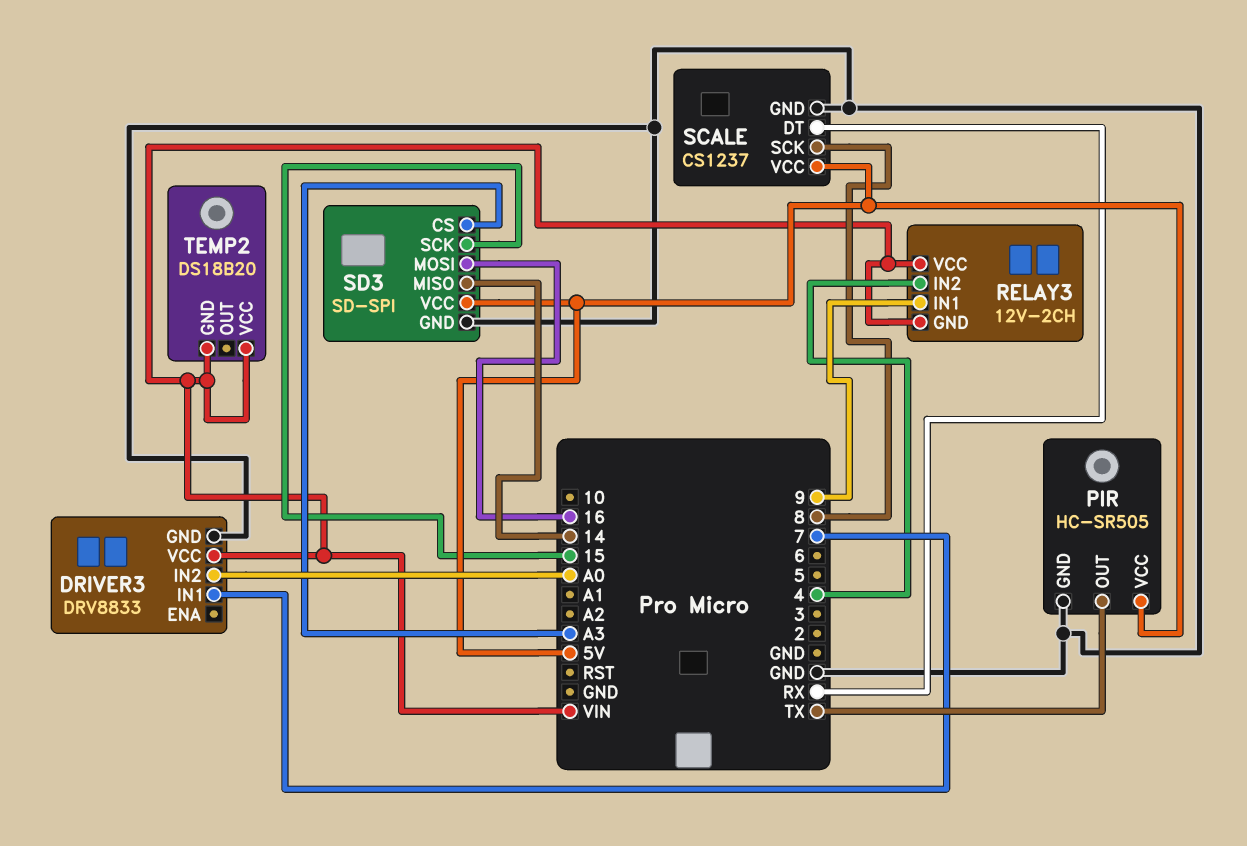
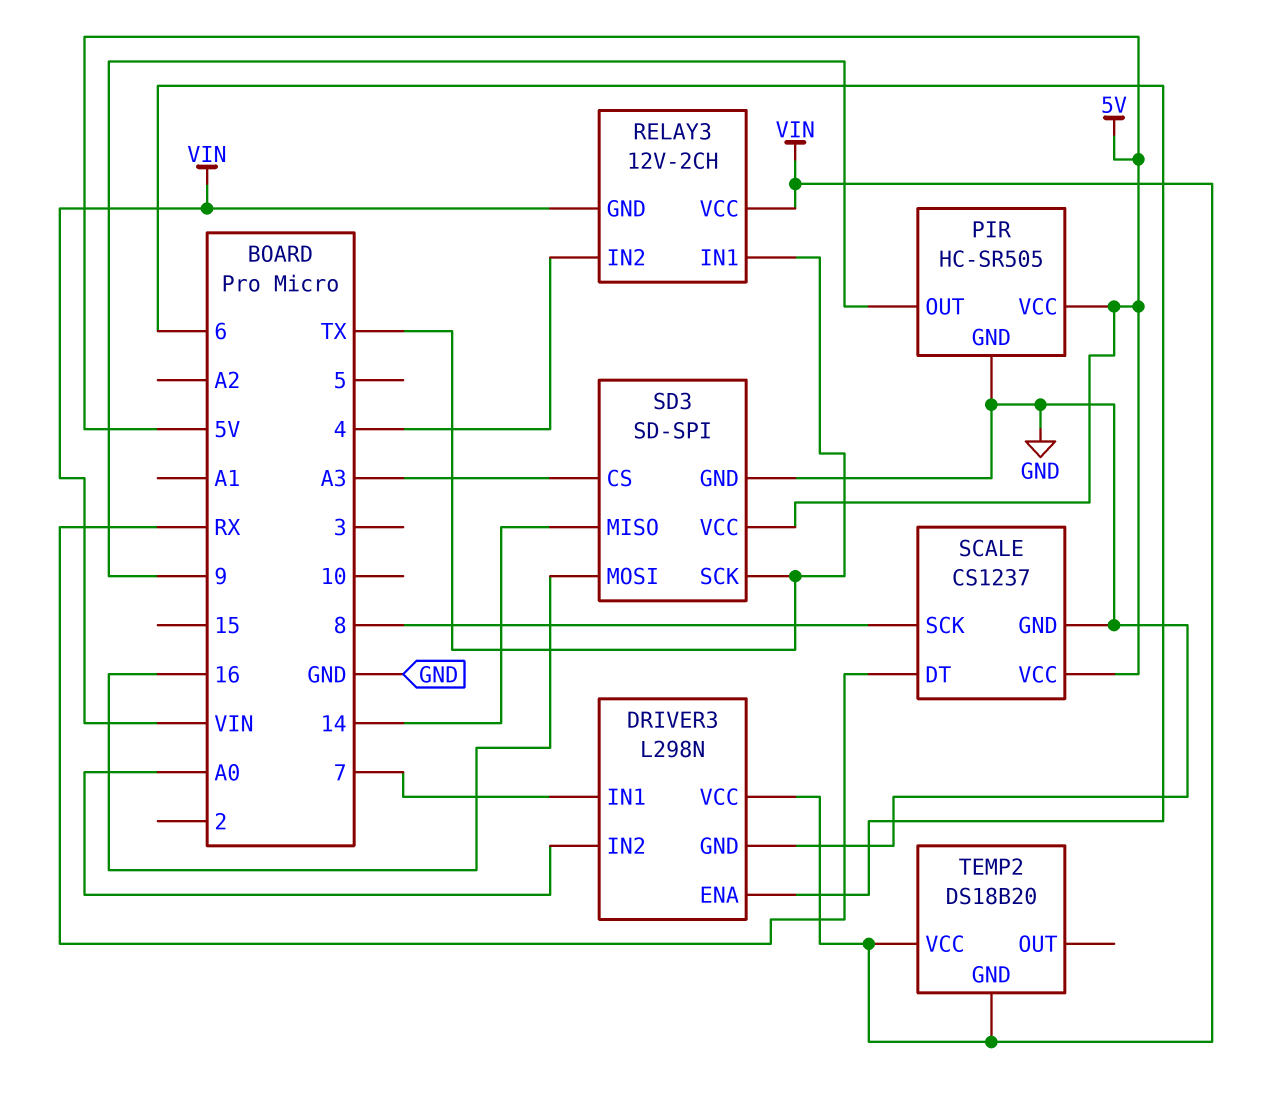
DRIVER3: DRV8833 -> L298N
DRIVER3 pin ENA: none -> 6
PIR pin OUT: TX -> 9
RELAY3 pin IN1: 9 -> TX
SD3 pin SCK: 15 -> TX

